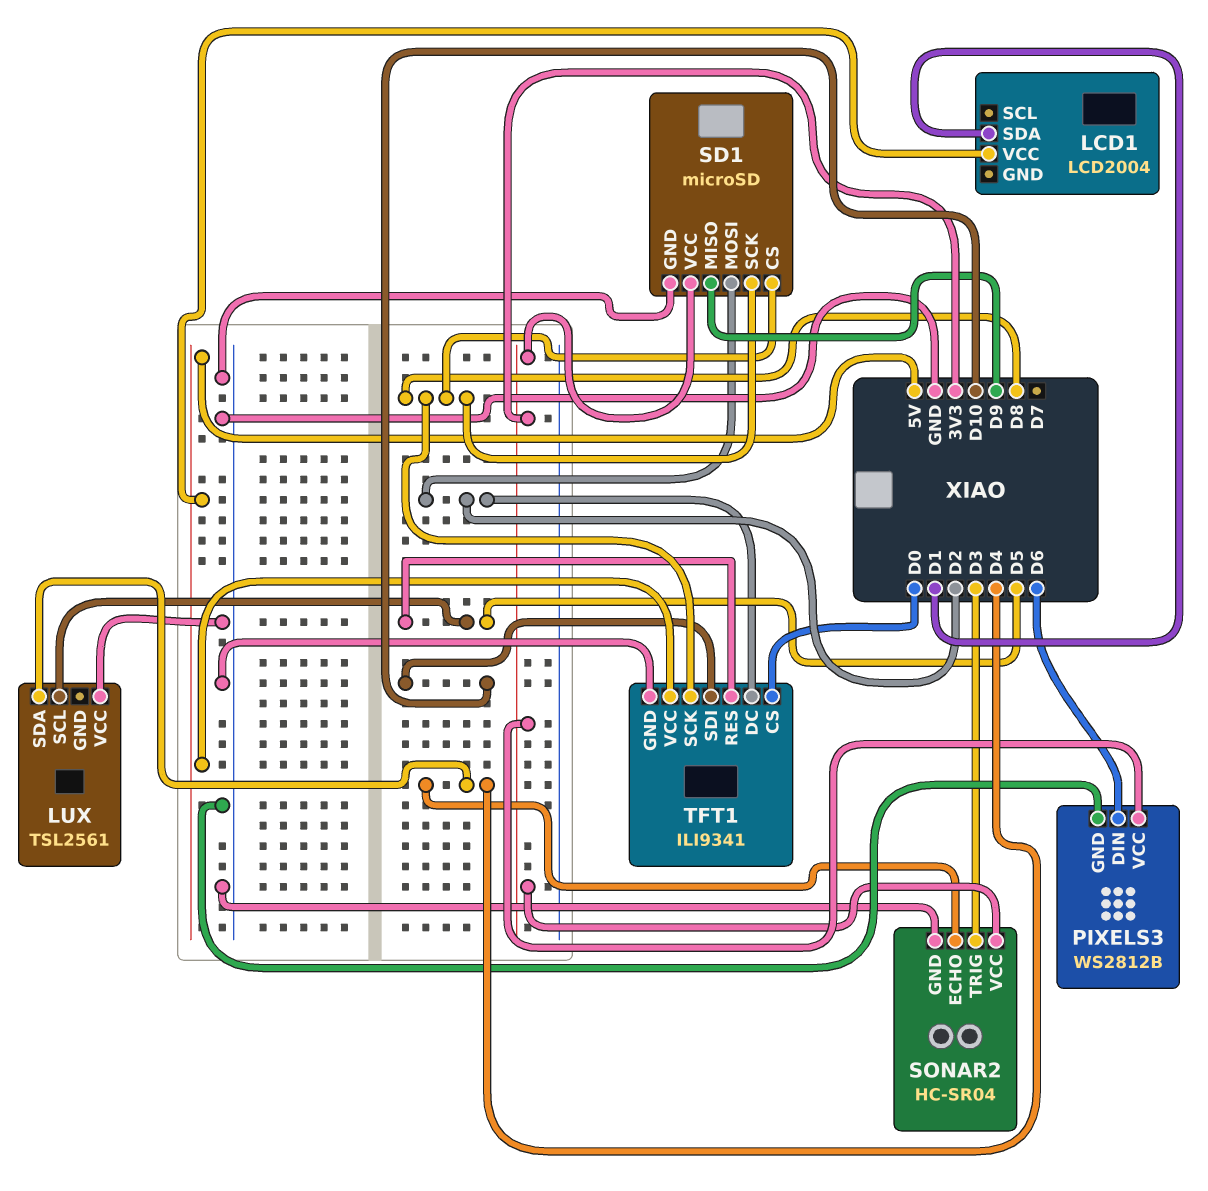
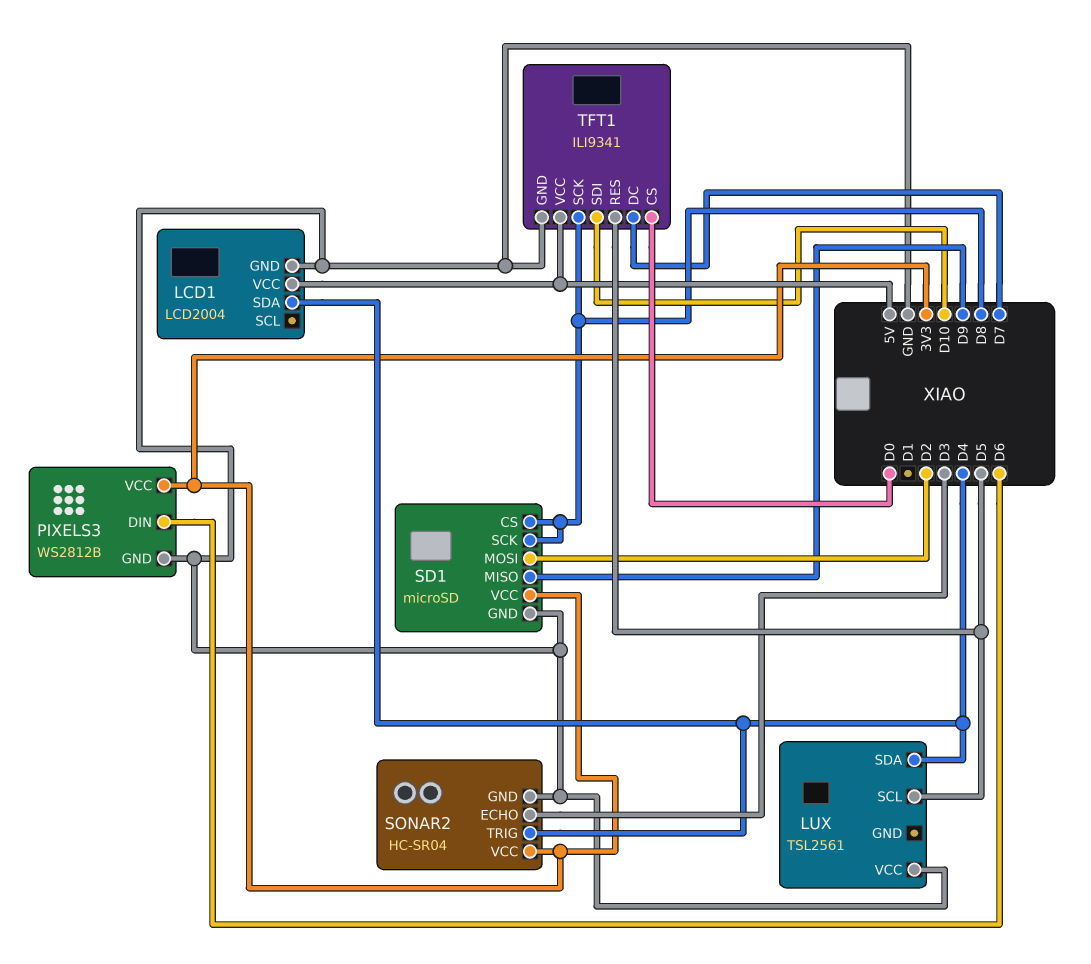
LCD1 pin GND: none -> GND
LCD1 pin SDA: D1 -> D4
SONAR2 pin ECHO: D4 -> D3
SONAR2 pin TRIG: D3 -> D4
TFT1 pin DC: D2 -> D7

